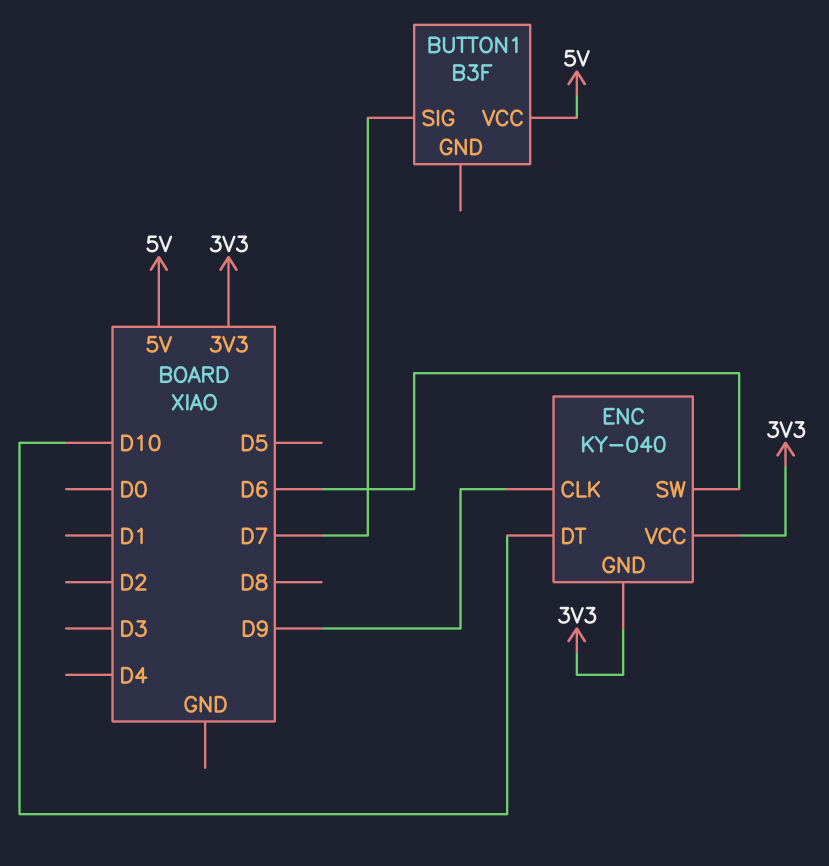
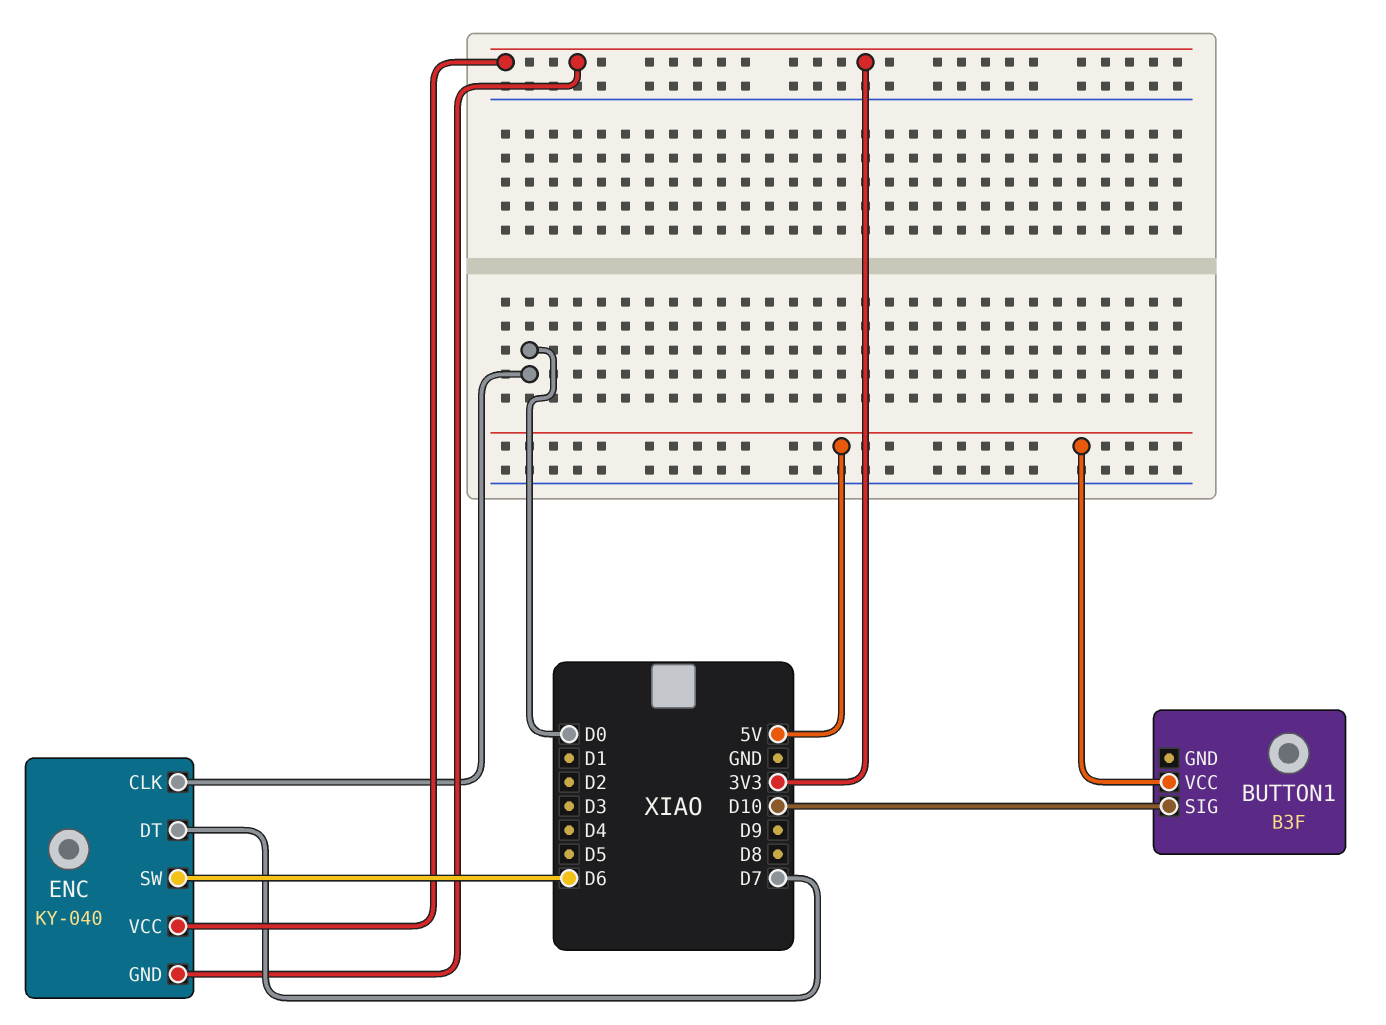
BUTTON1 pin SIG: D7 -> D10
ENC pin CLK: D9 -> D0
ENC pin DT: D10 -> D7

